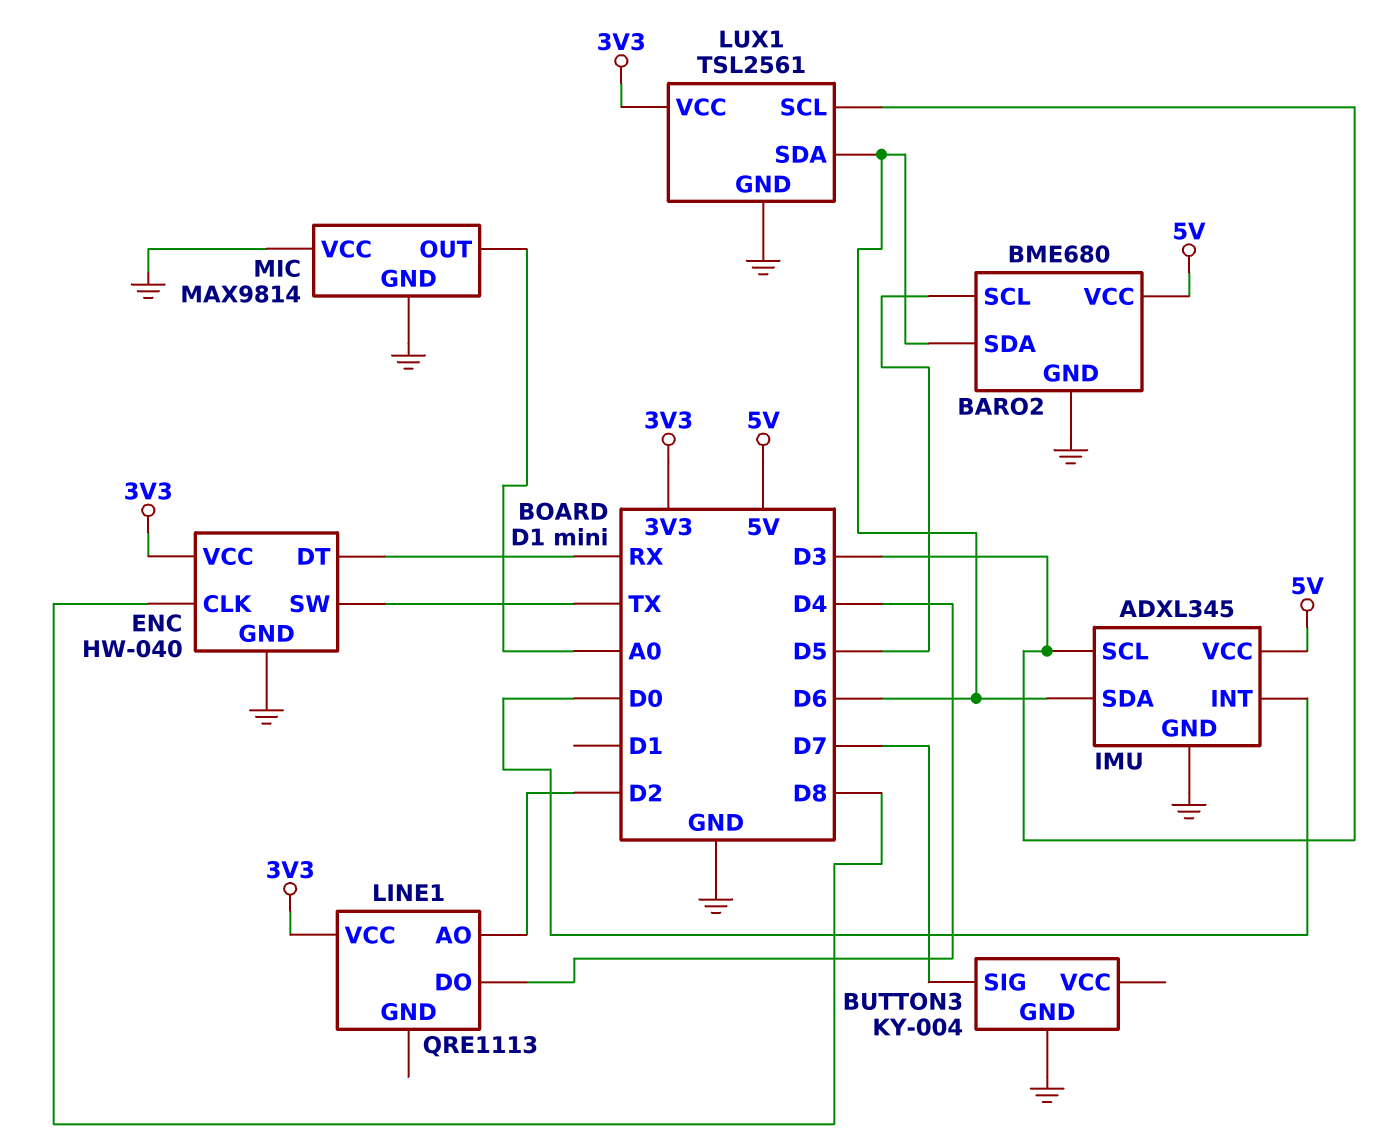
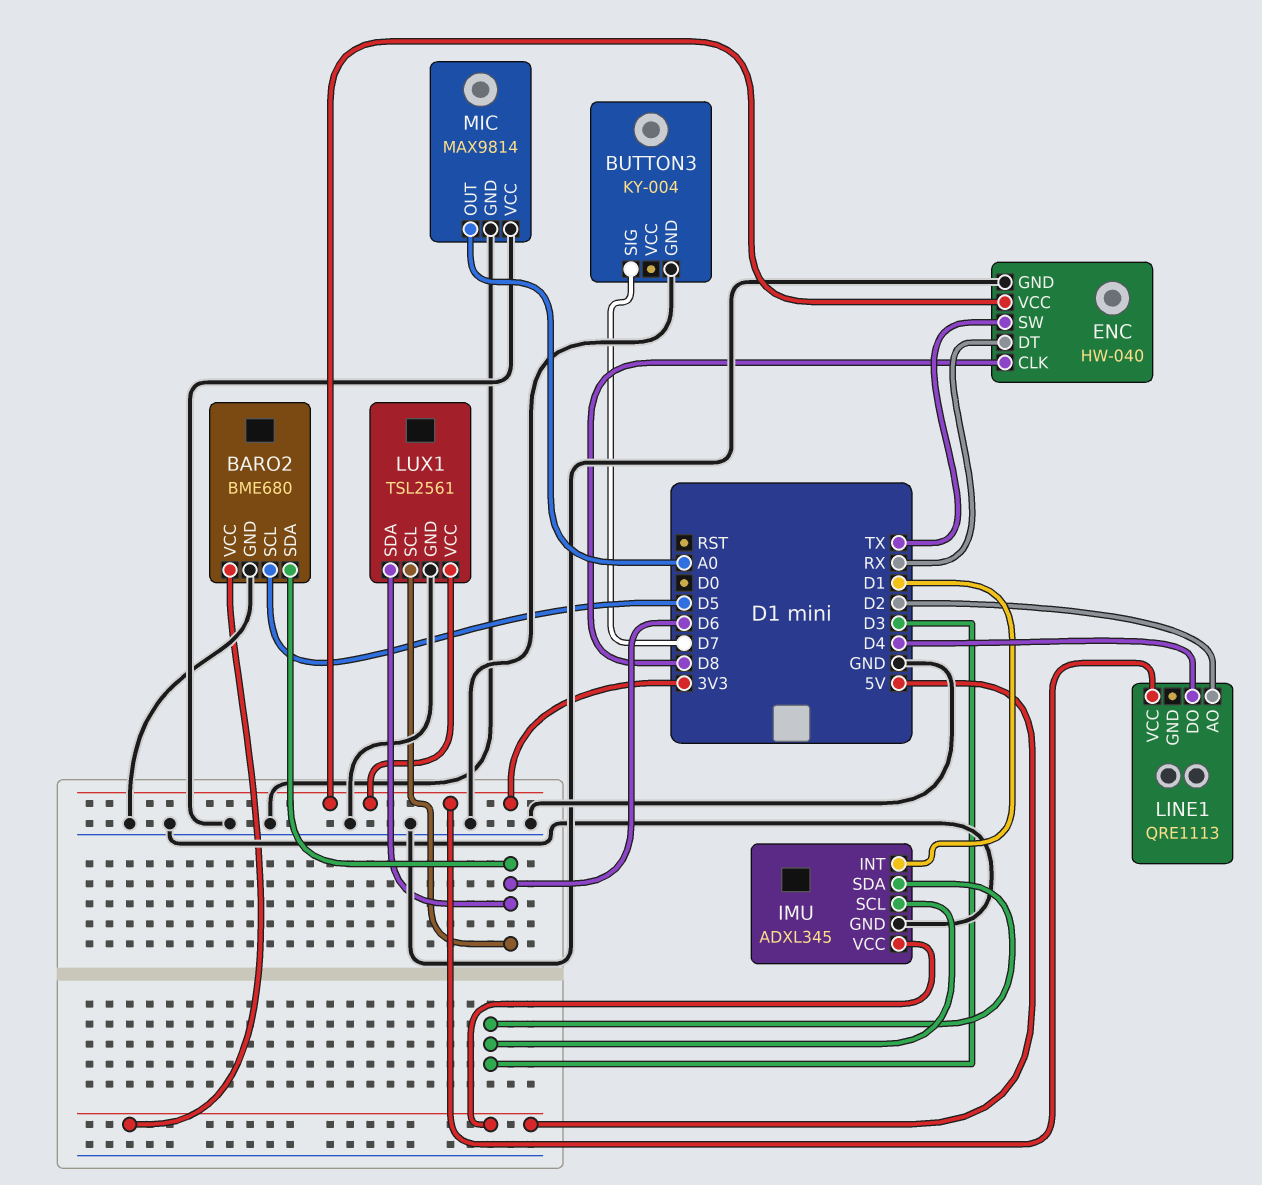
IMU pin INT: D0 -> D1
IMU pin SDA: D6 -> D3
LUX1 pin SCL: D3 -> D6

